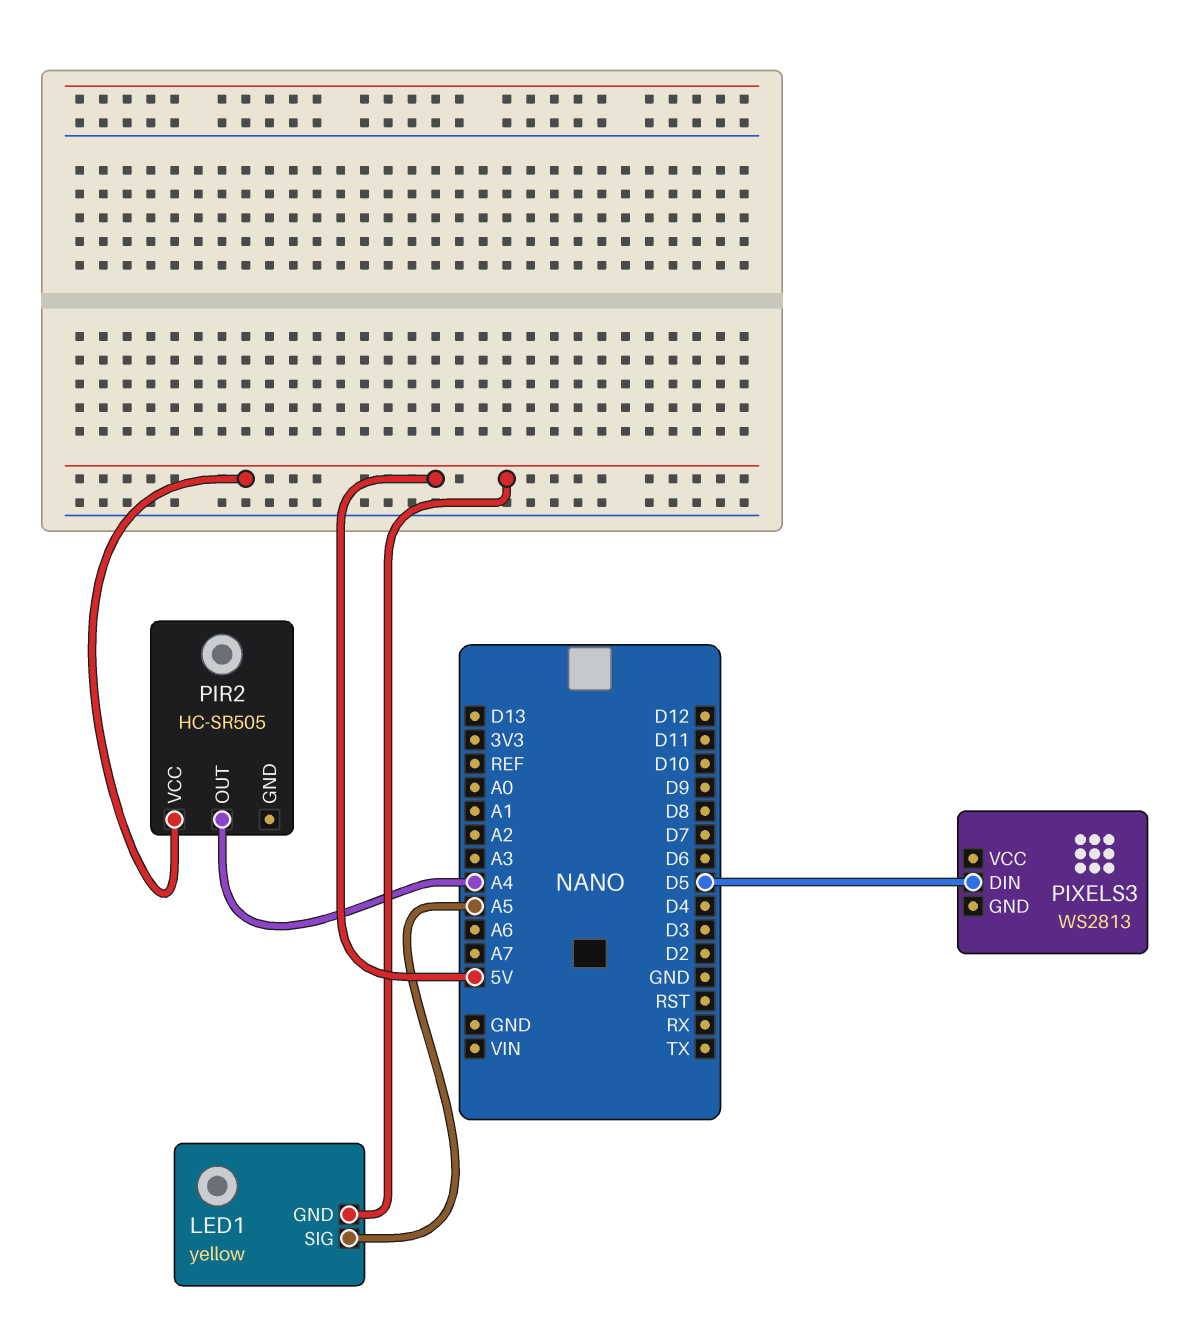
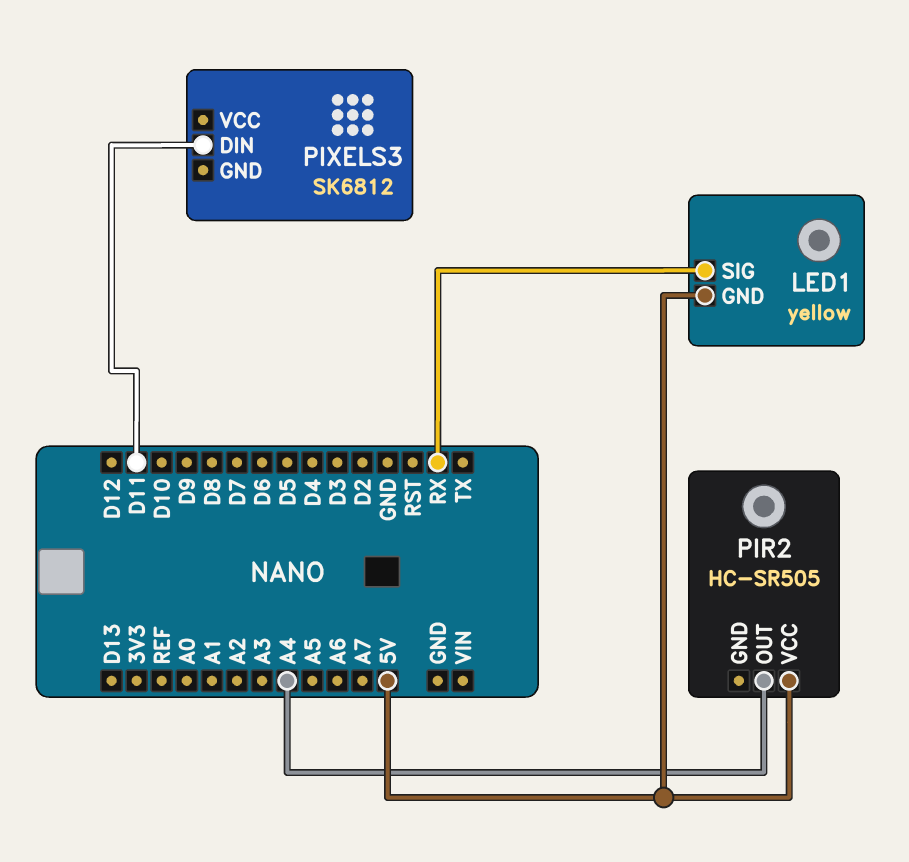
LED1 pin SIG: A5 -> RX
PIXELS3: WS2813 -> SK6812
PIXELS3 pin DIN: D5 -> D11

